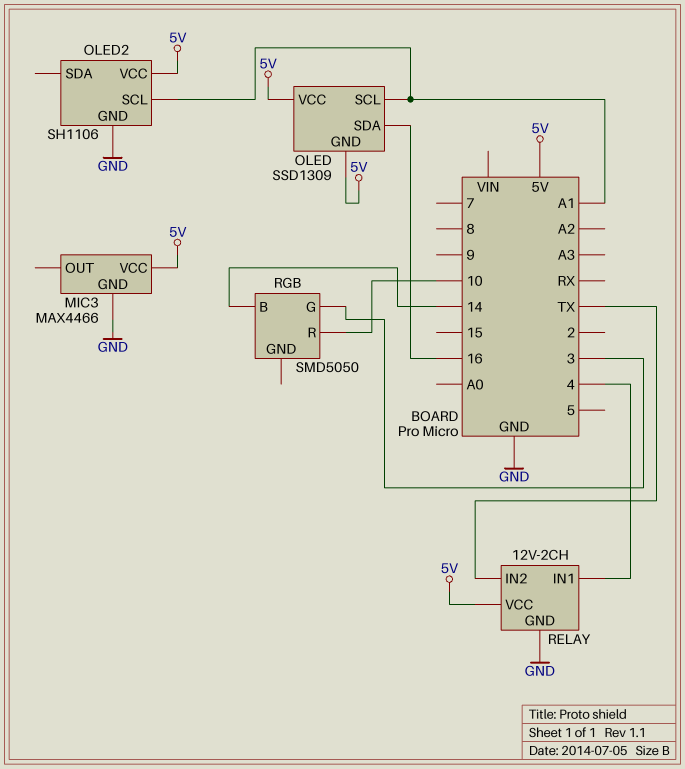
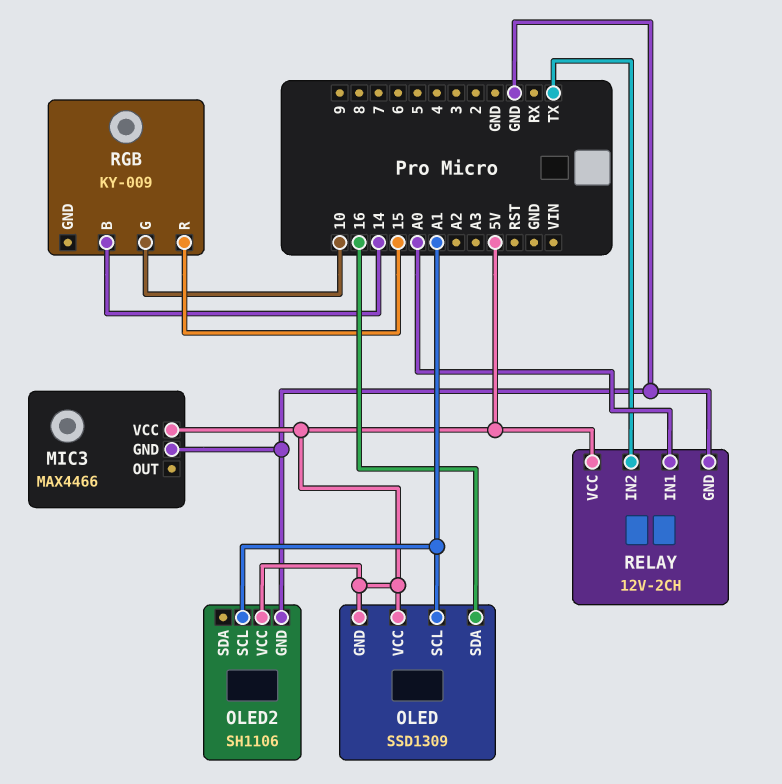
RELAY pin IN1: 4 -> A0
RGB: SMD5050 -> KY-009
RGB pin G: 3 -> 10
RGB pin R: 10 -> 15

